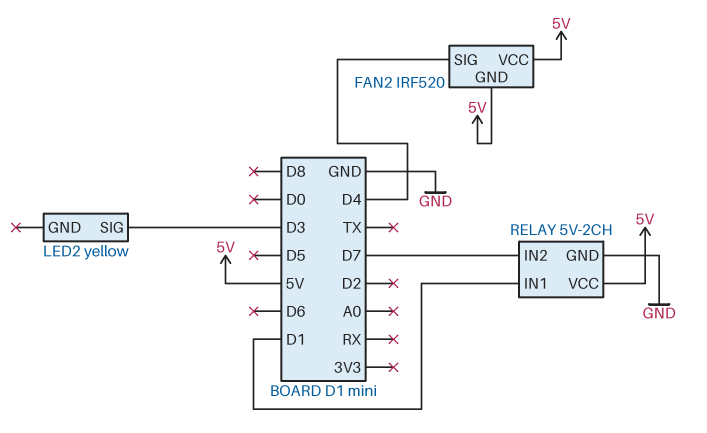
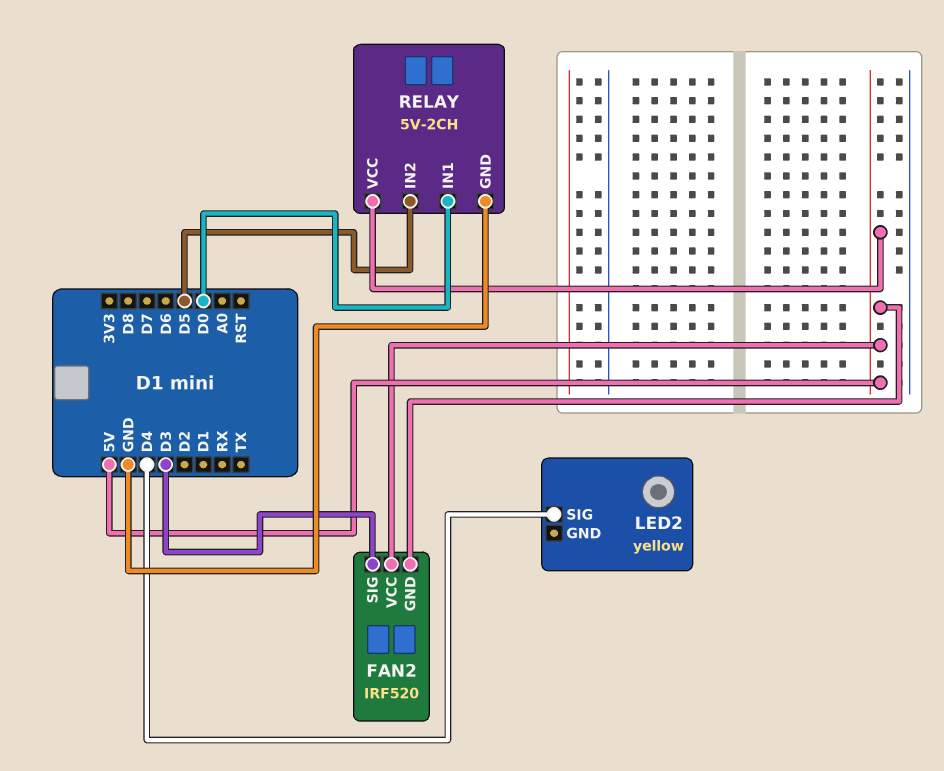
FAN2 pin SIG: D4 -> D3
LED2 pin SIG: D3 -> D4
RELAY pin IN1: D1 -> D0
RELAY pin IN2: D7 -> D5

